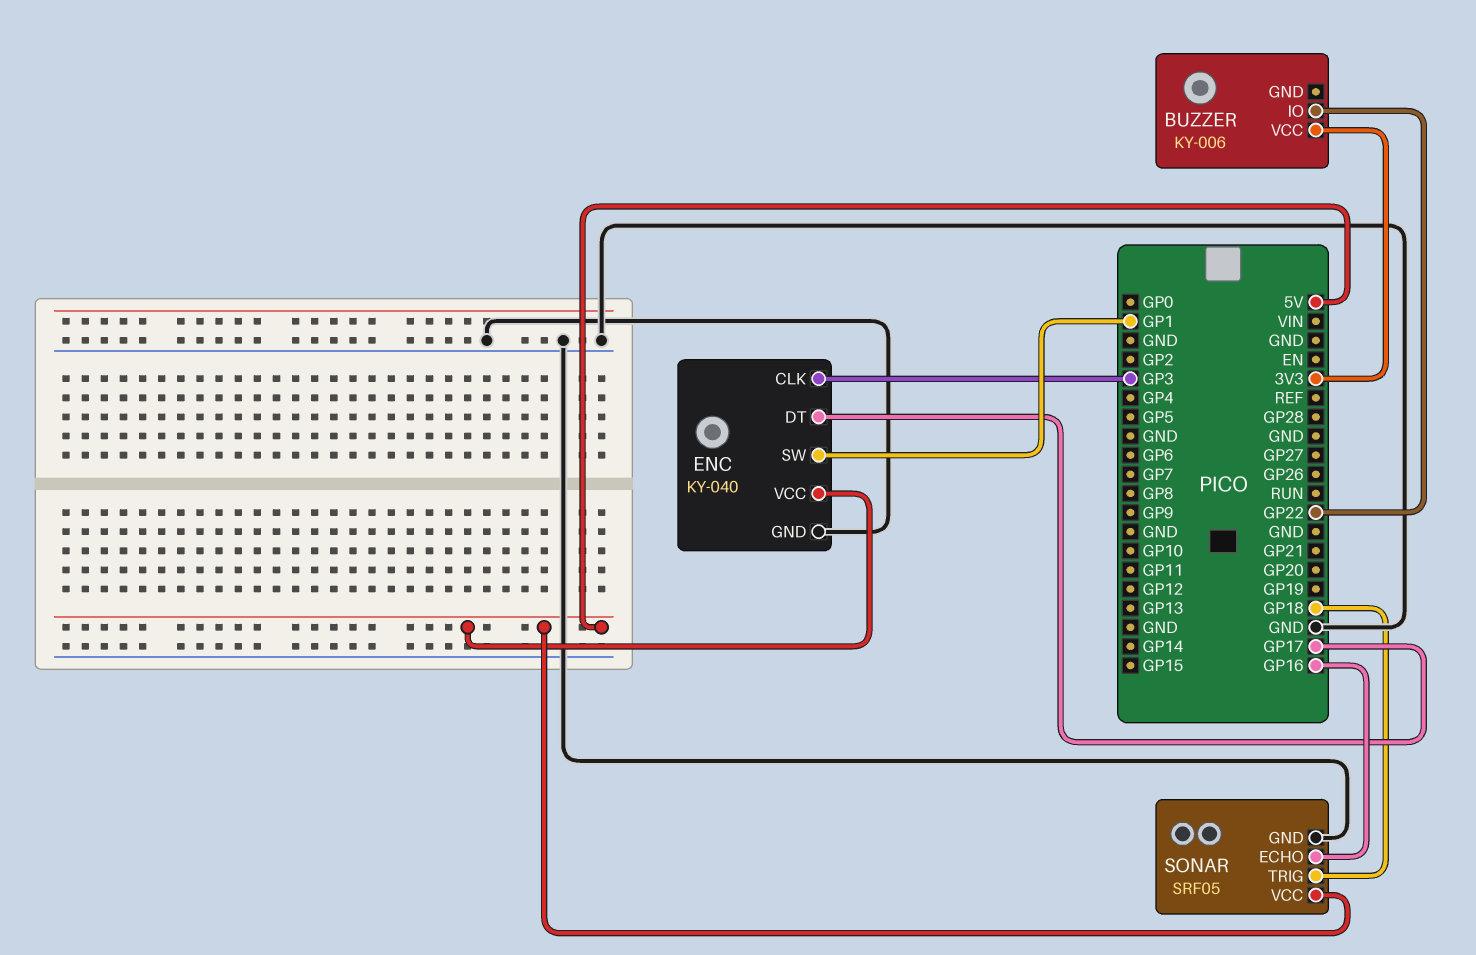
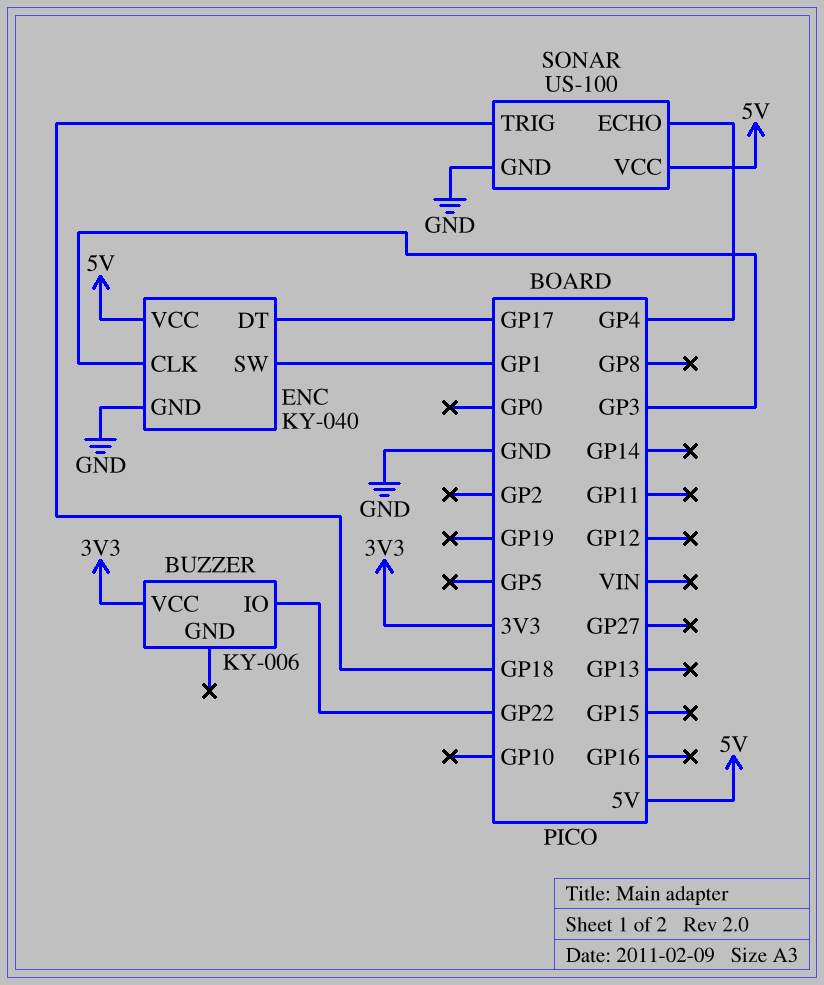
SONAR: SRF05 -> US-100
SONAR pin ECHO: GP16 -> GP4

